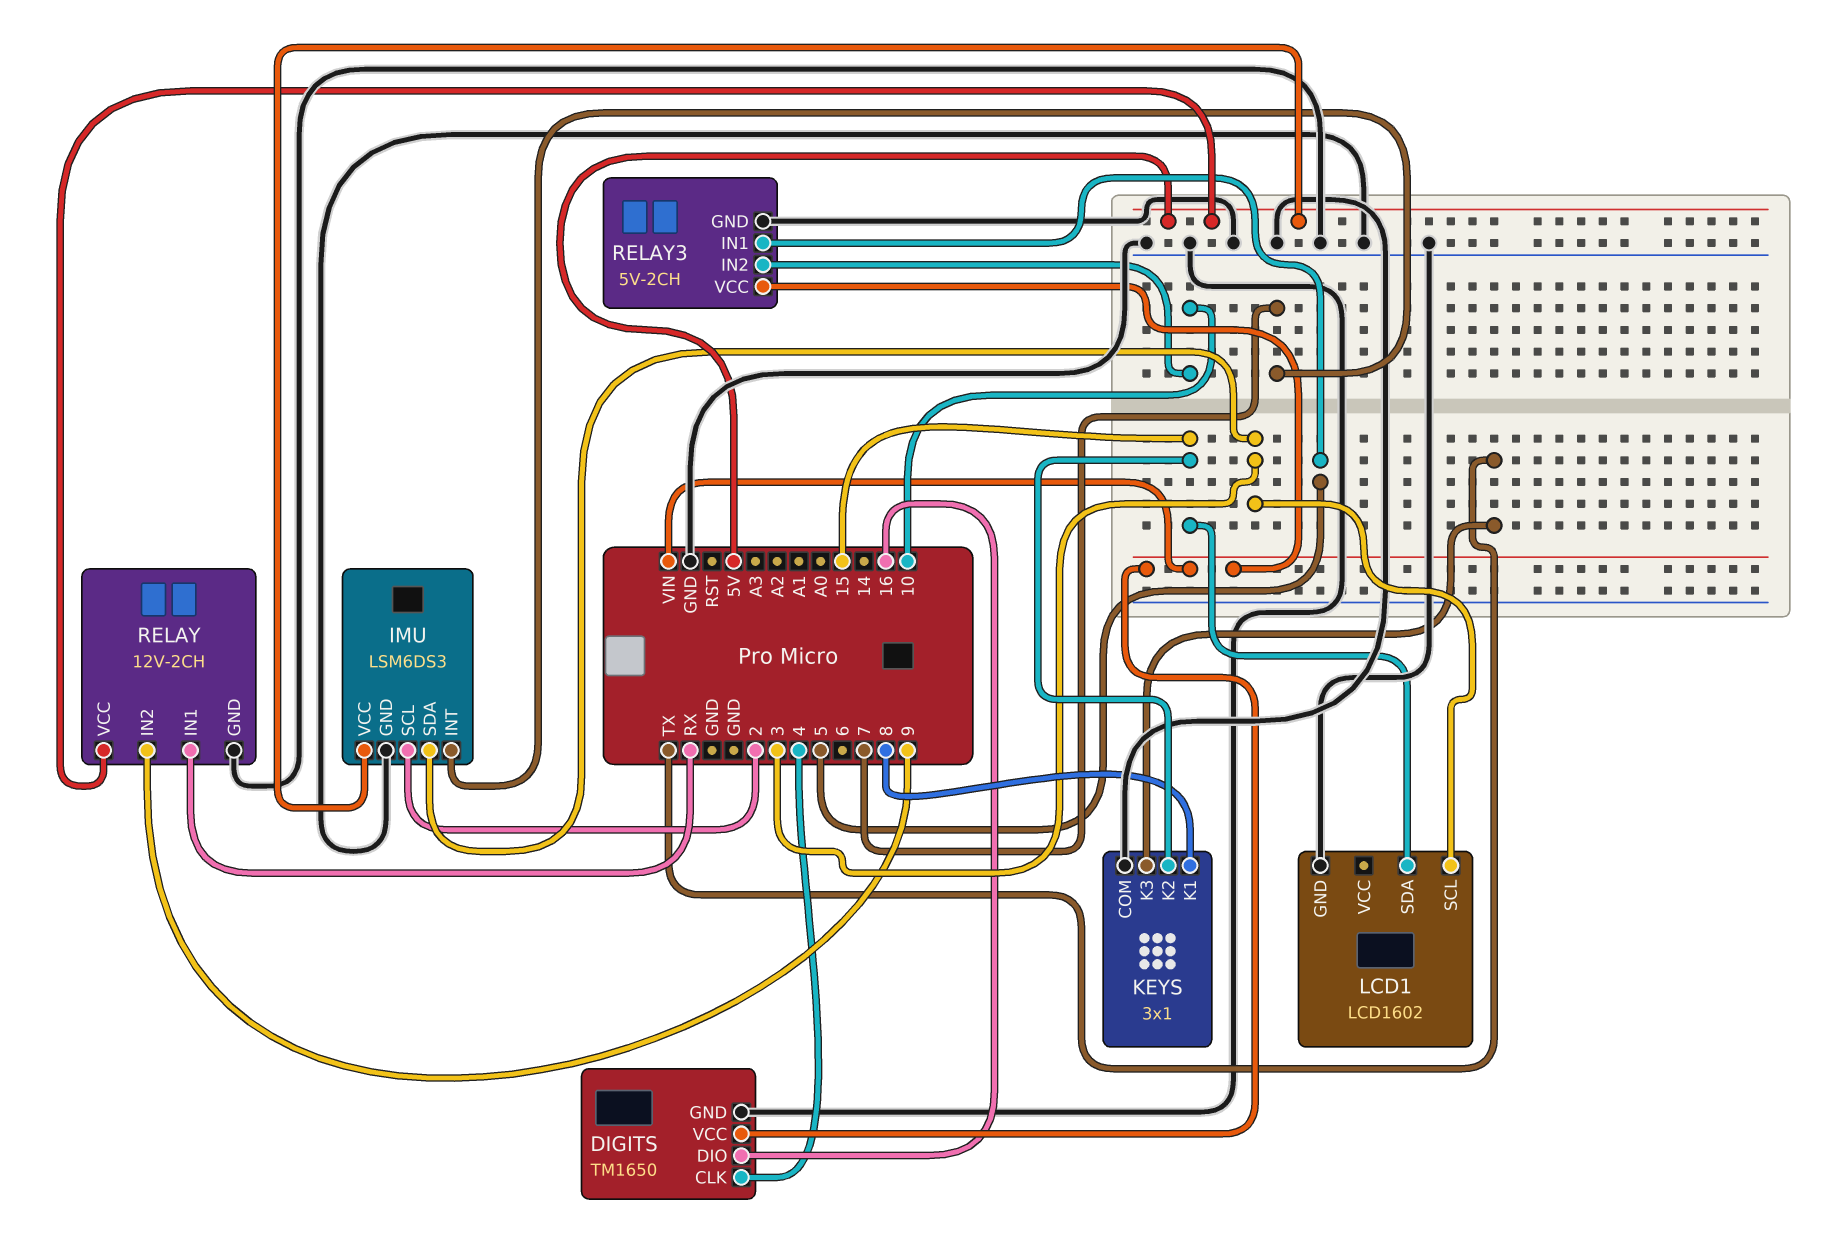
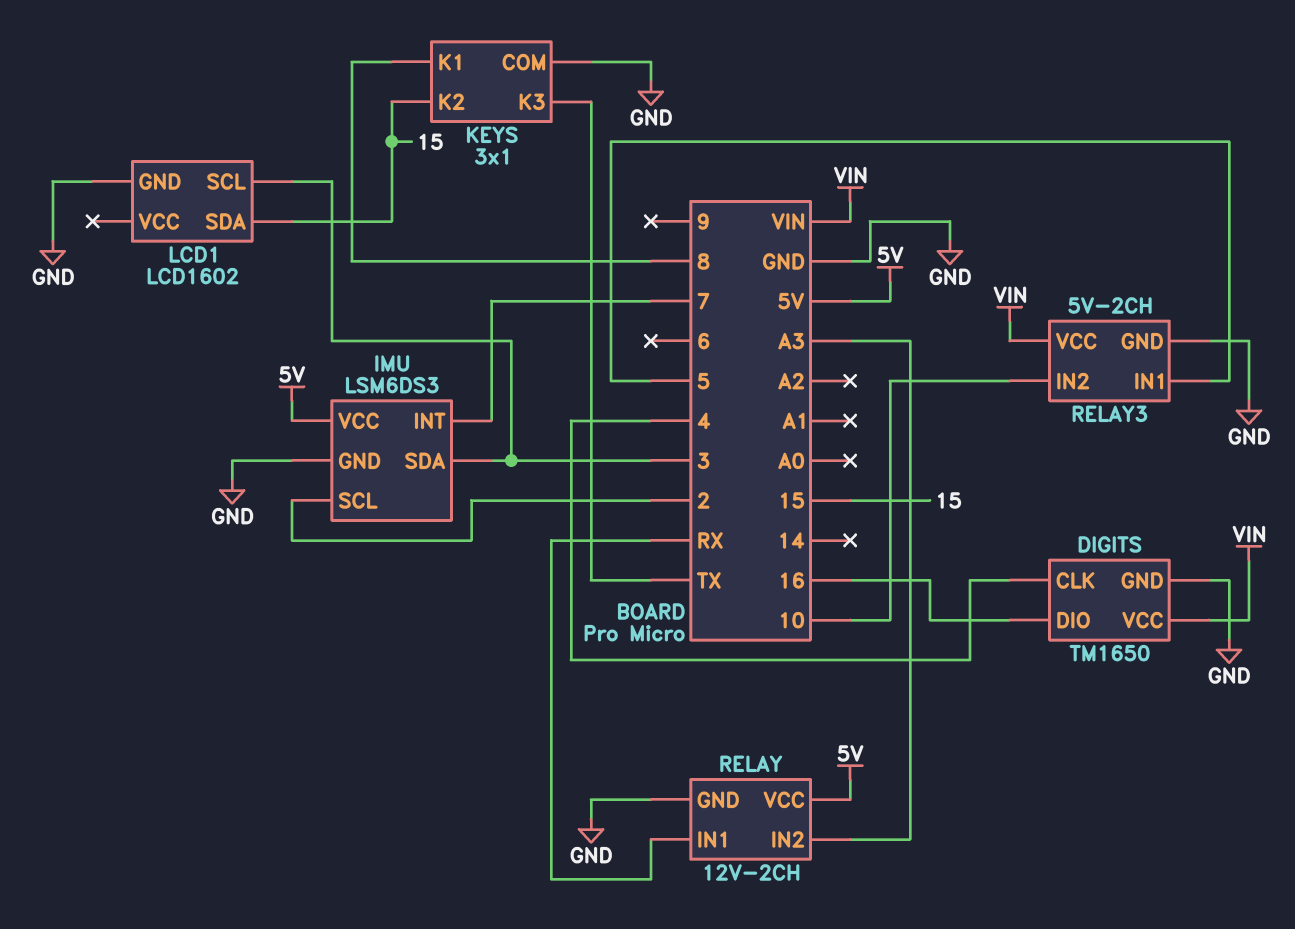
RELAY pin IN2: 9 -> A3

